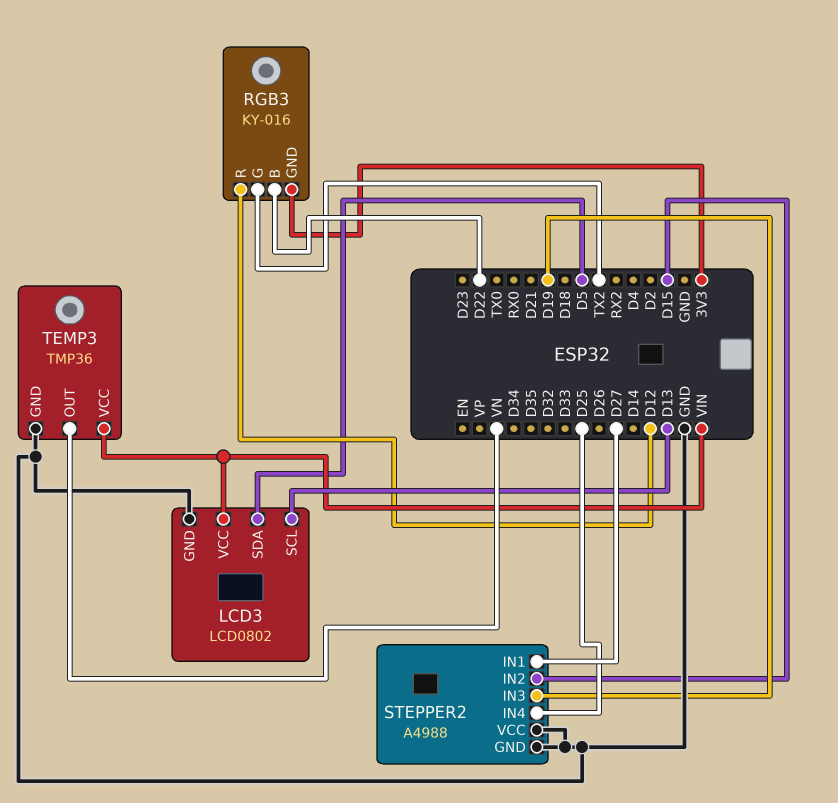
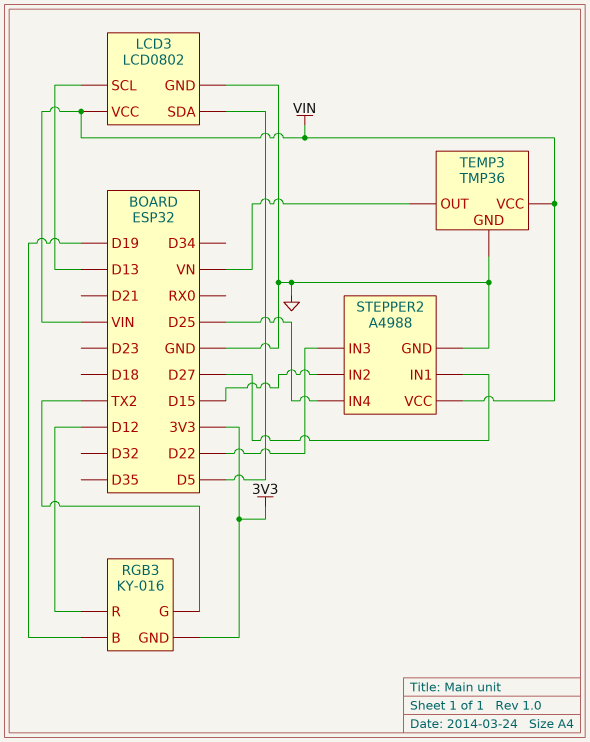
RGB3 pin B: D22 -> D19
STEPPER2 pin IN3: D19 -> D22
STEPPER2 pin VCC: GND -> VIN

